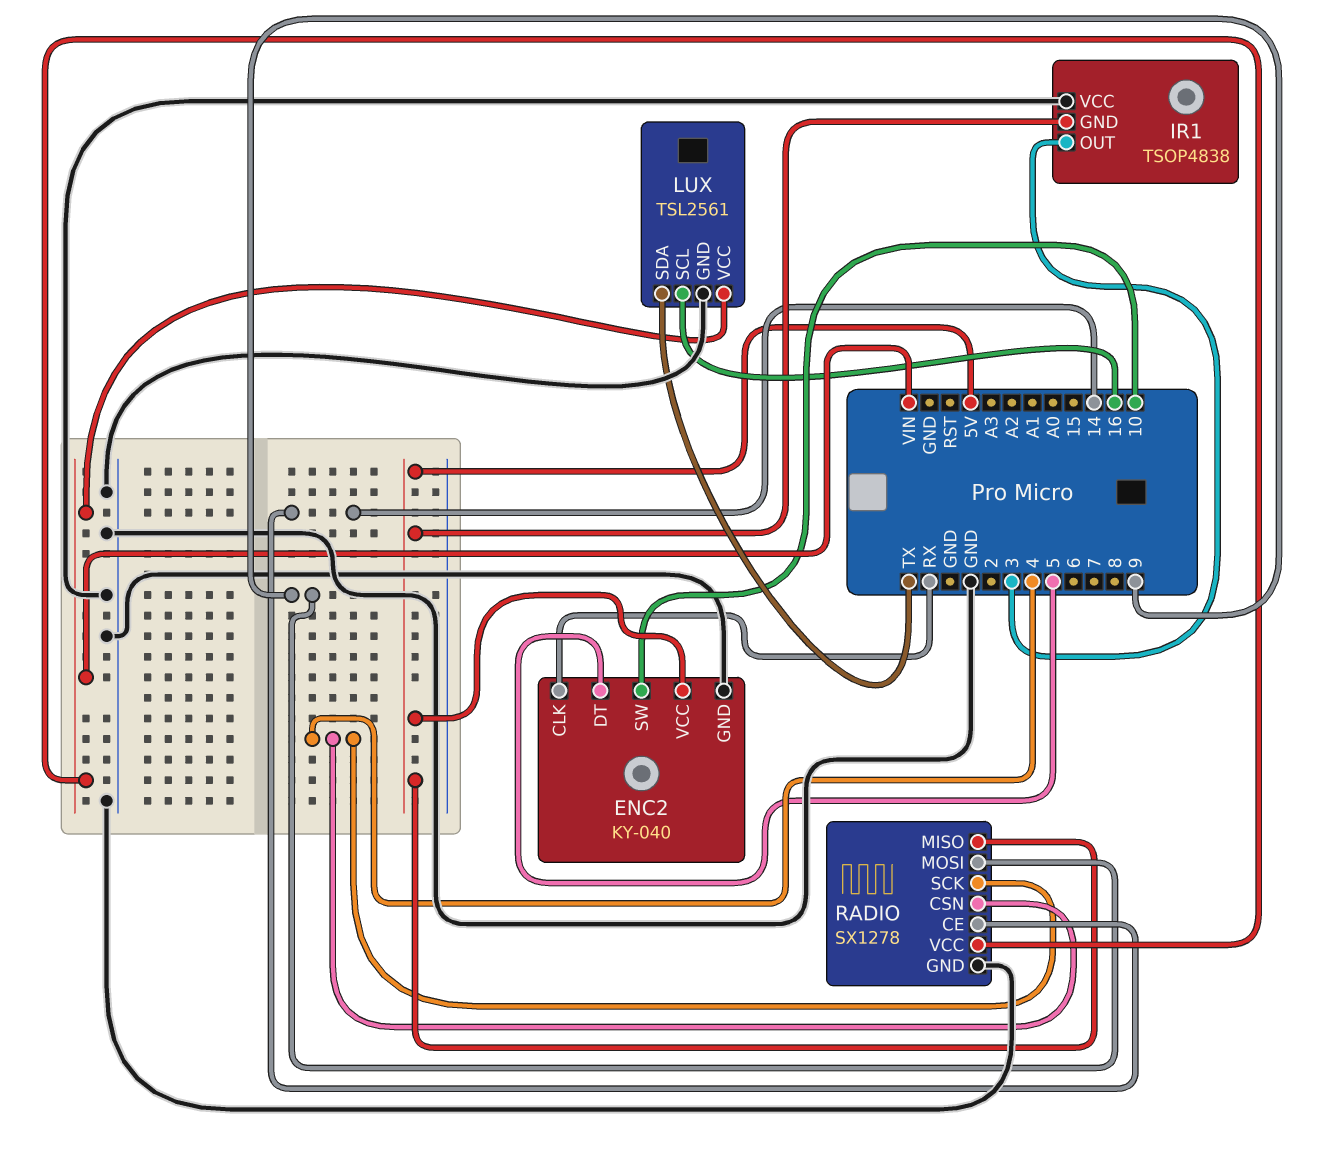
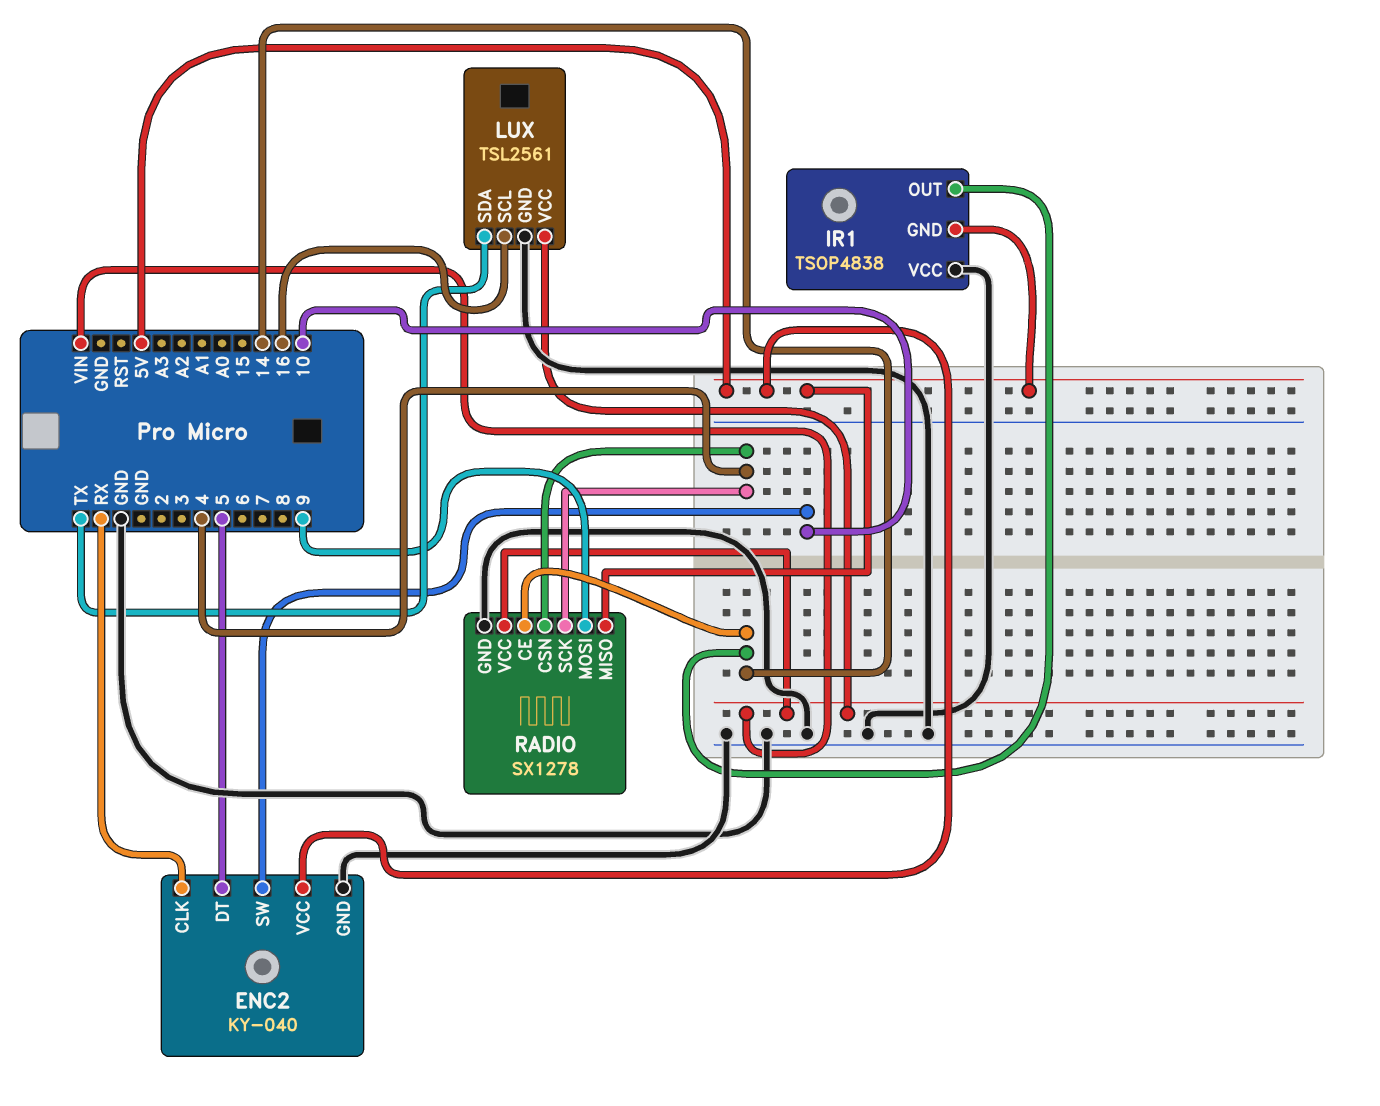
IR1 pin OUT: 3 -> 14

